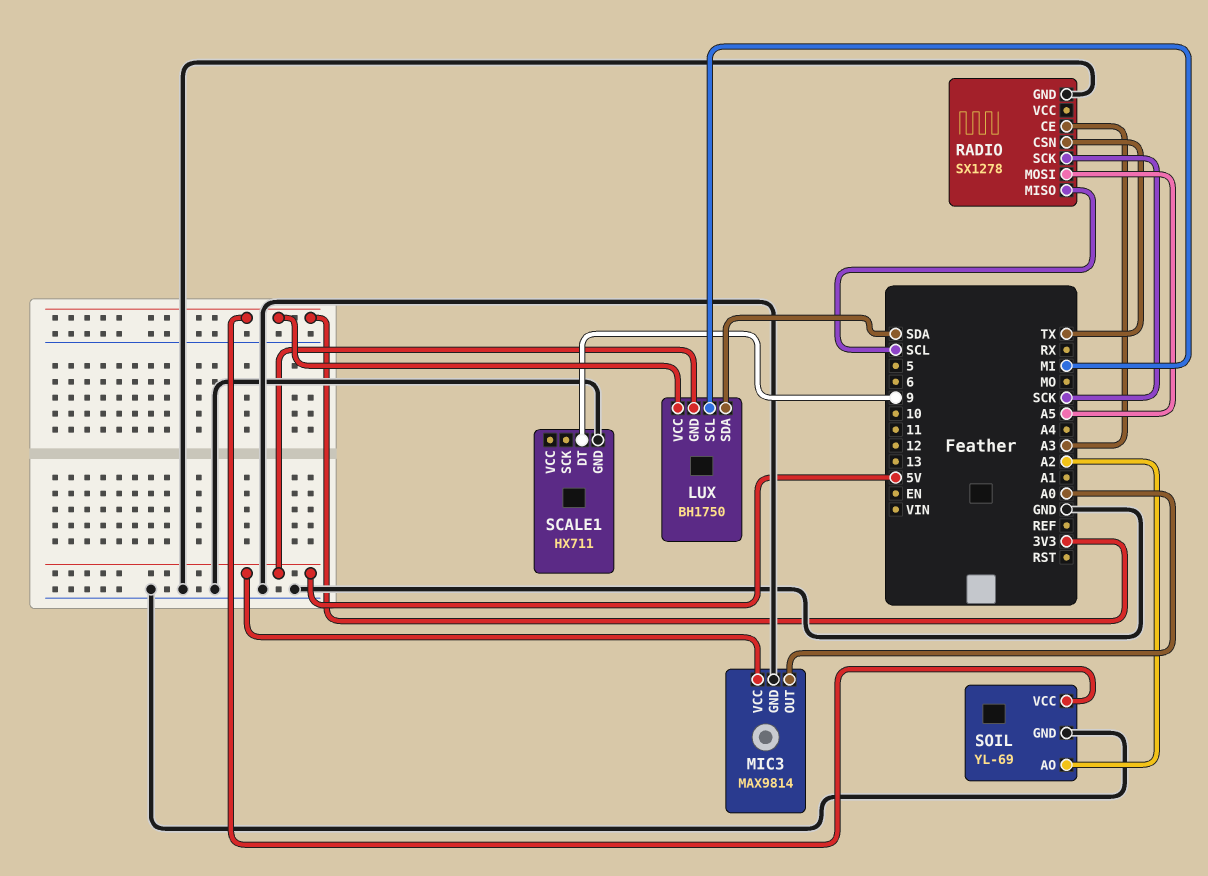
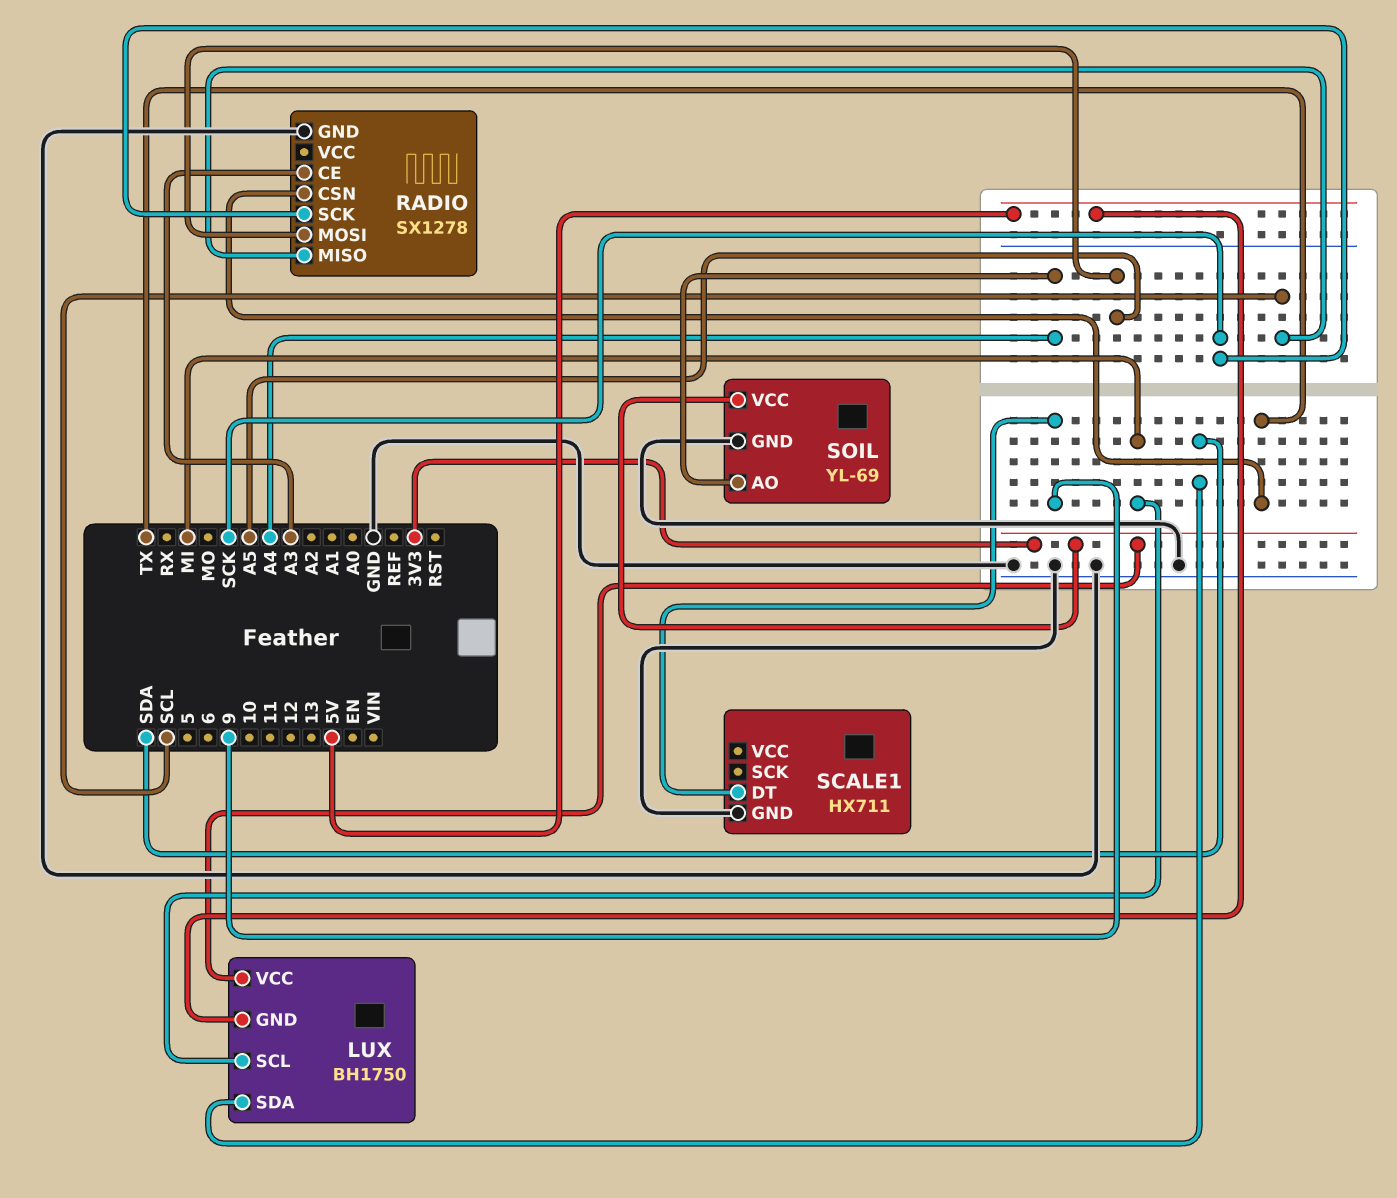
MIC3: MAX9814 -> none
MIC3 pin GND: GND -> none
MIC3 pin OUT: A0 -> none
MIC3 pin VCC: 5V -> none
SOIL pin AO: A2 -> A4

